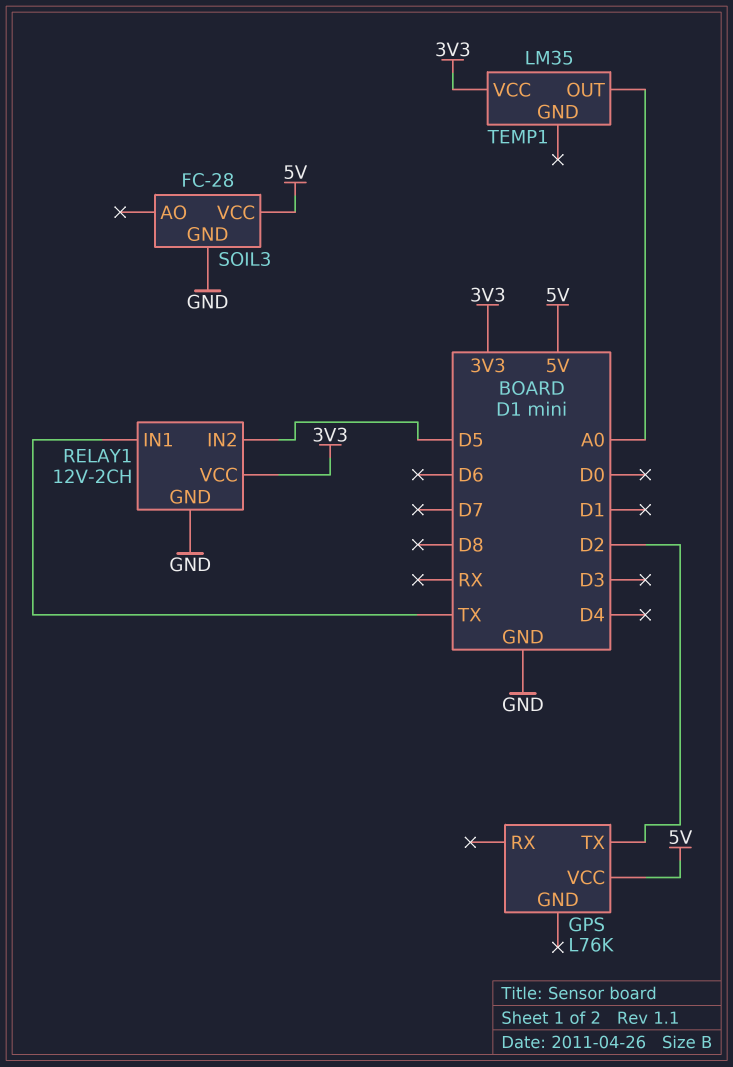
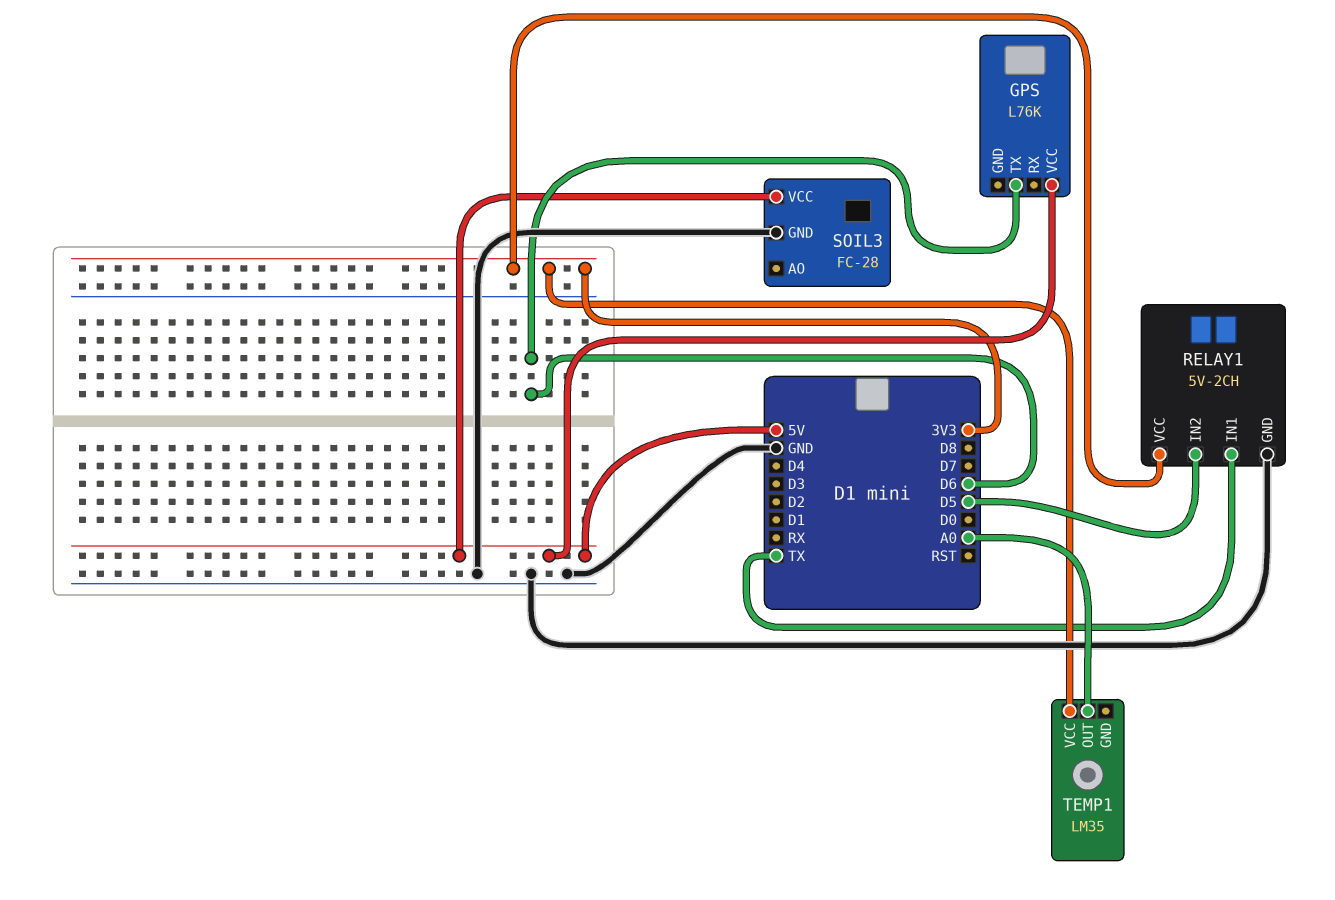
GPS pin TX: D2 -> D6
RELAY1: 12V-2CH -> 5V-2CH

